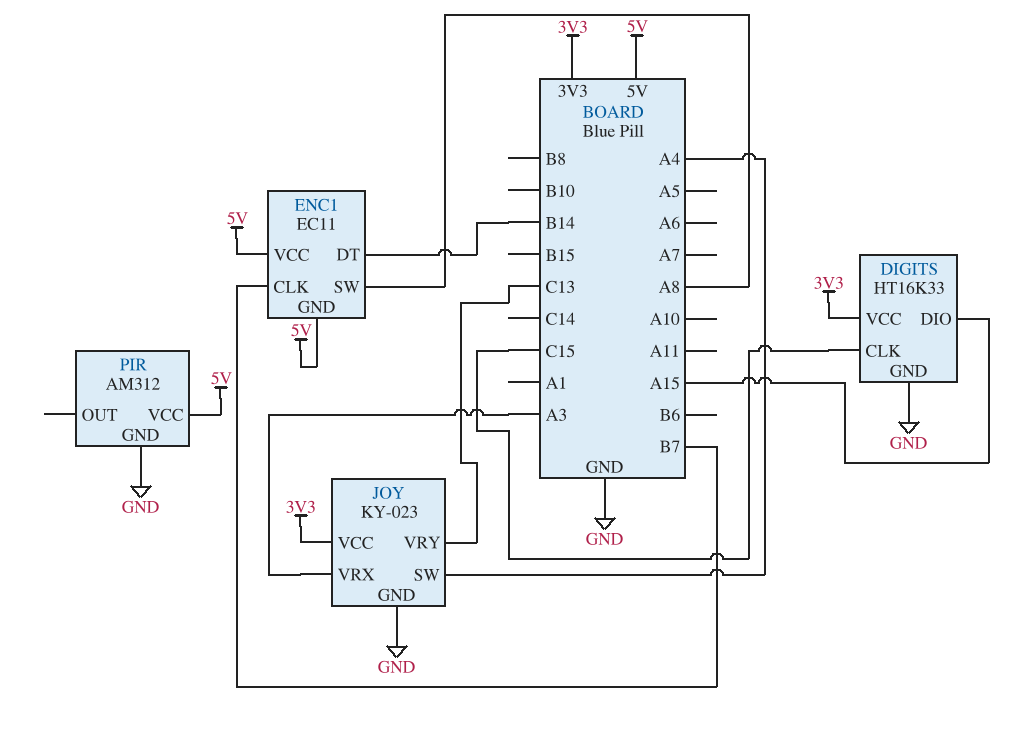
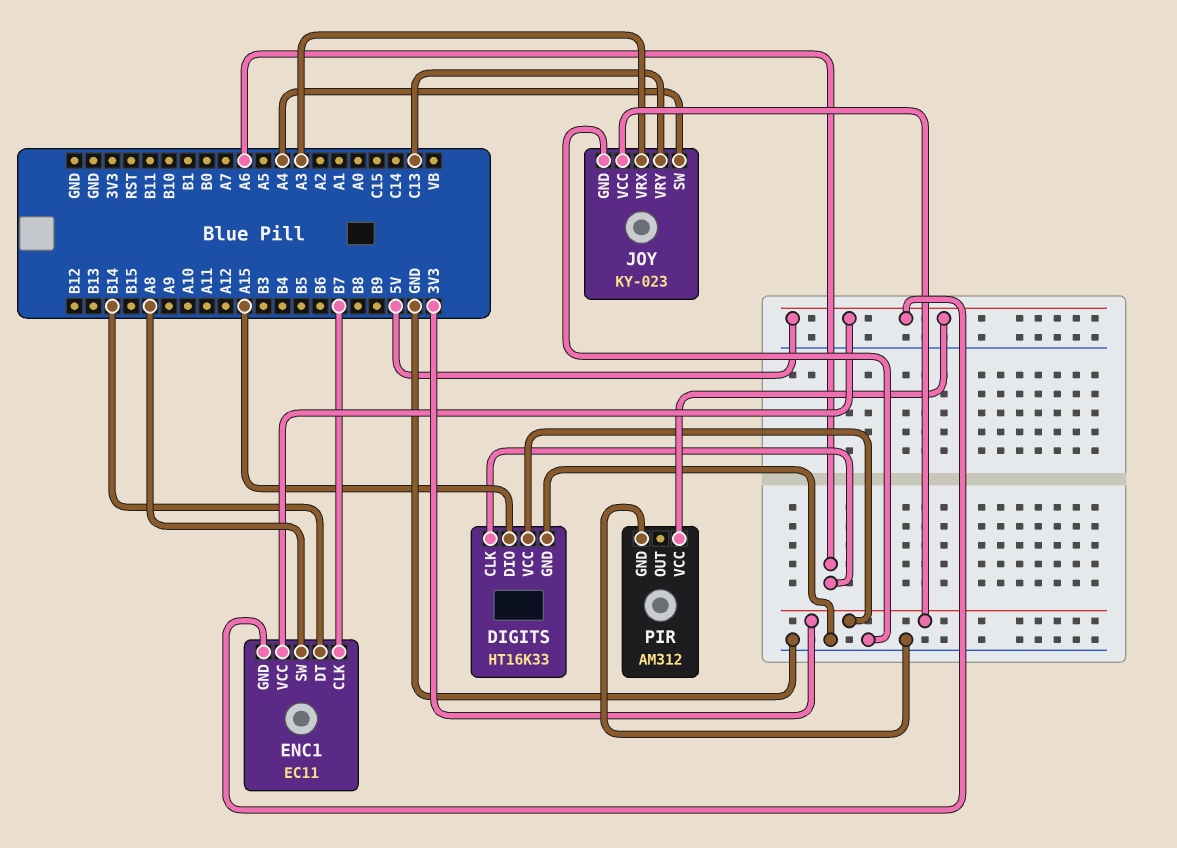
DIGITS pin CLK: C15 -> A6

